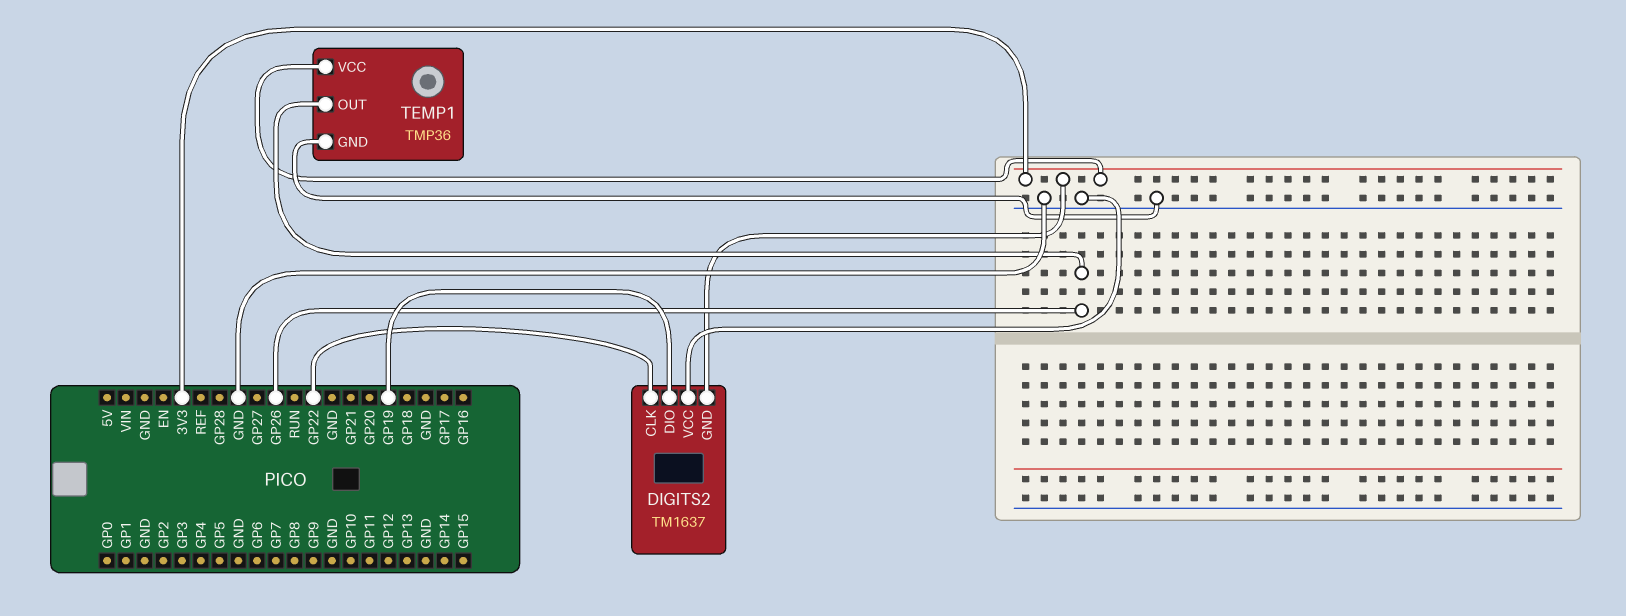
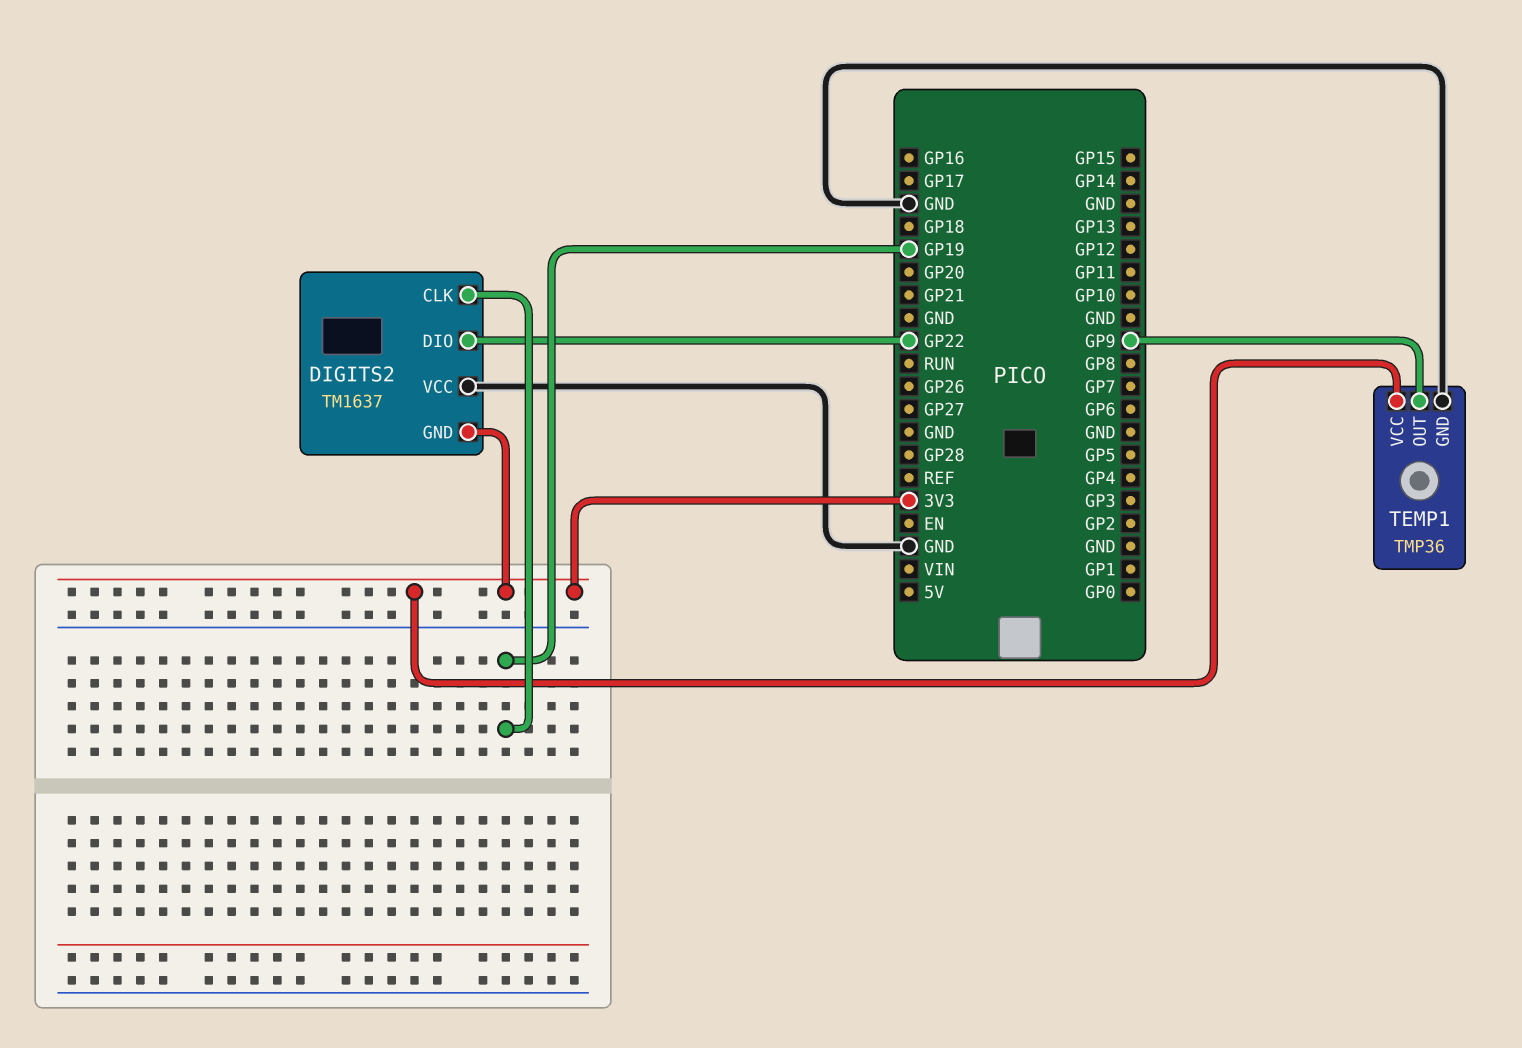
DIGITS2 pin CLK: GP22 -> GP19
DIGITS2 pin DIO: GP19 -> GP22
TEMP1 pin OUT: GP26 -> GP9

